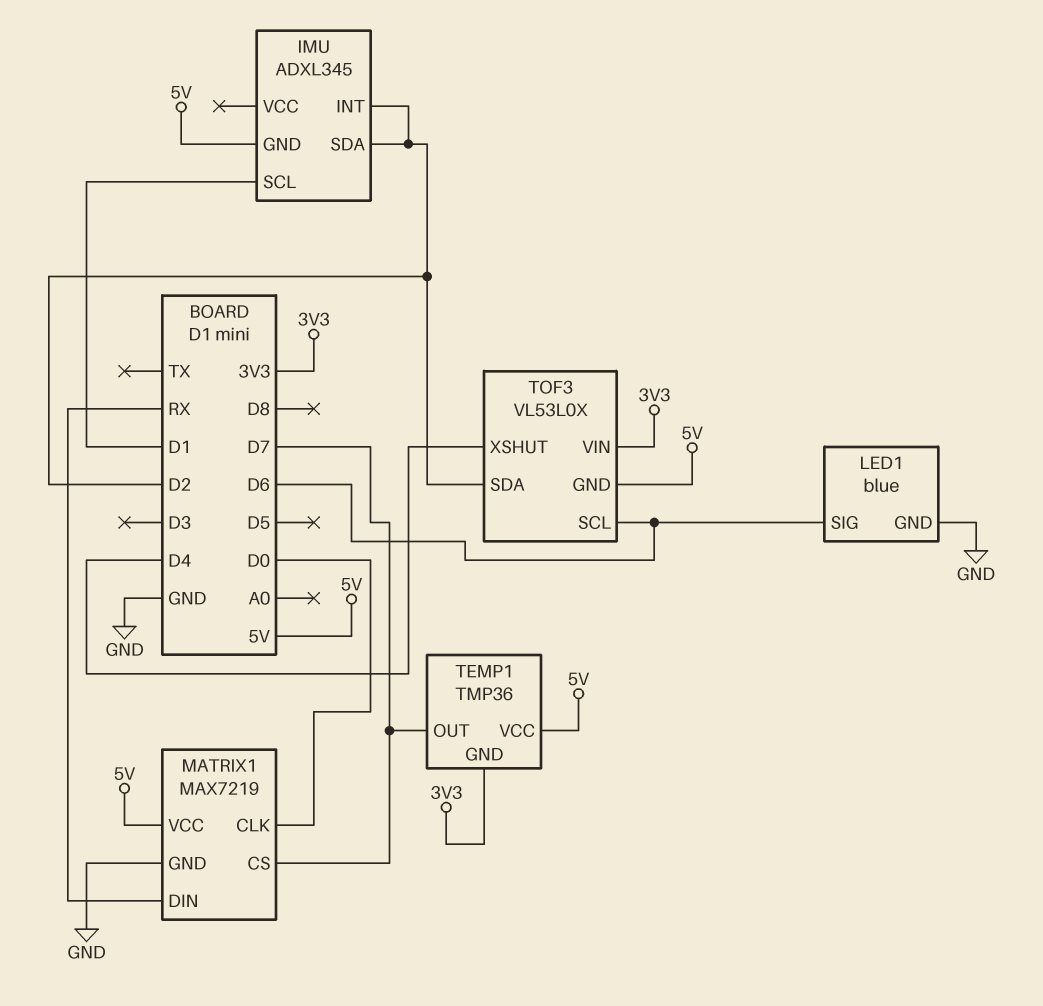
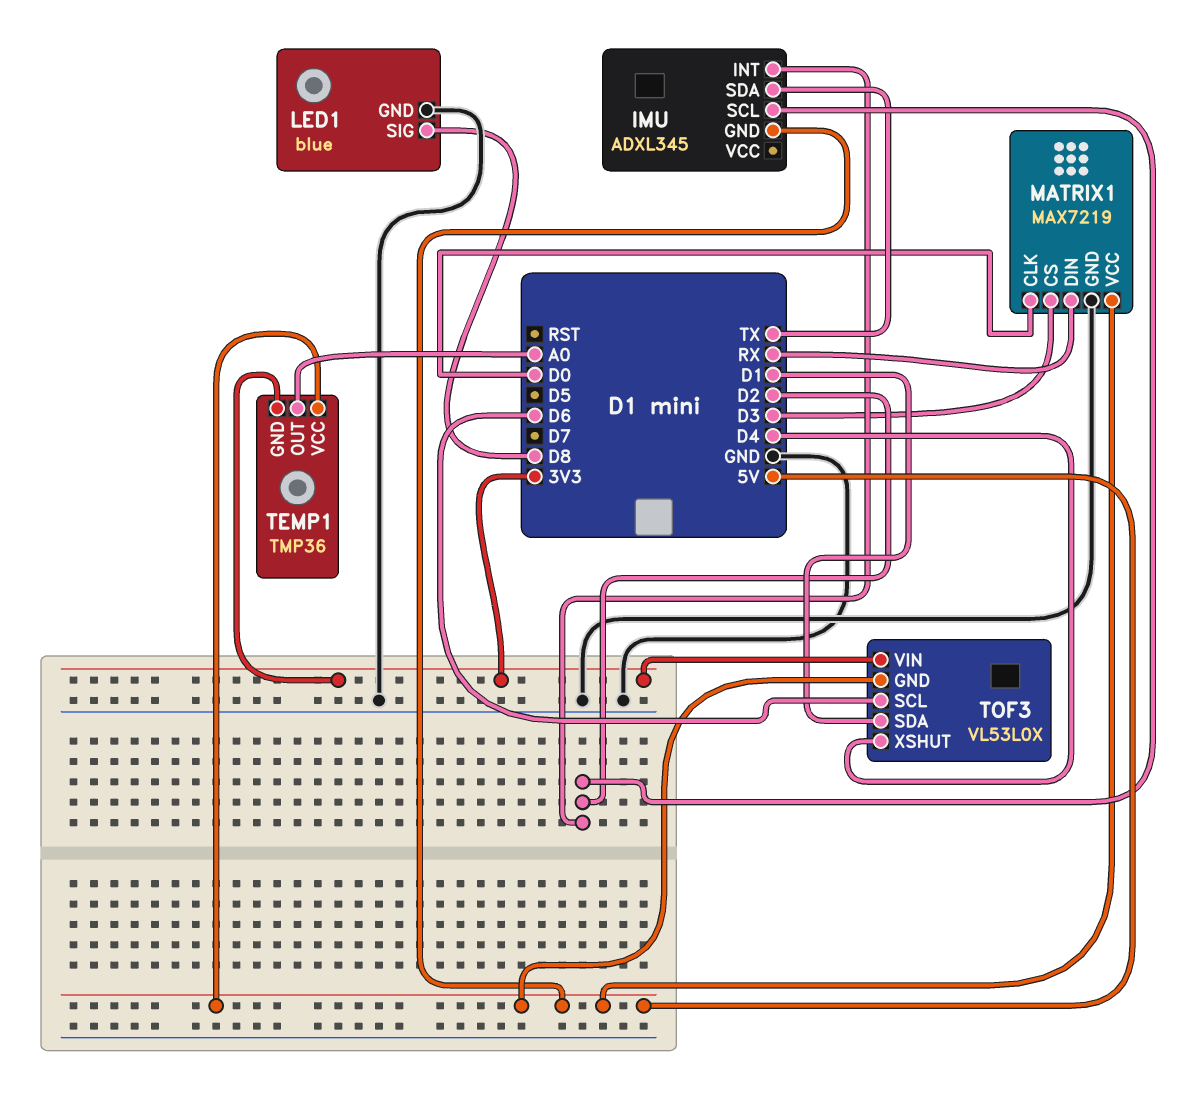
IMU pin SCL: D1 -> D2
IMU pin SDA: D2 -> TX
LED1 pin SIG: D6 -> D8
MATRIX1 pin CS: D7 -> D3
TEMP1 pin OUT: D7 -> A0
TOF3 pin SDA: D2 -> D1

